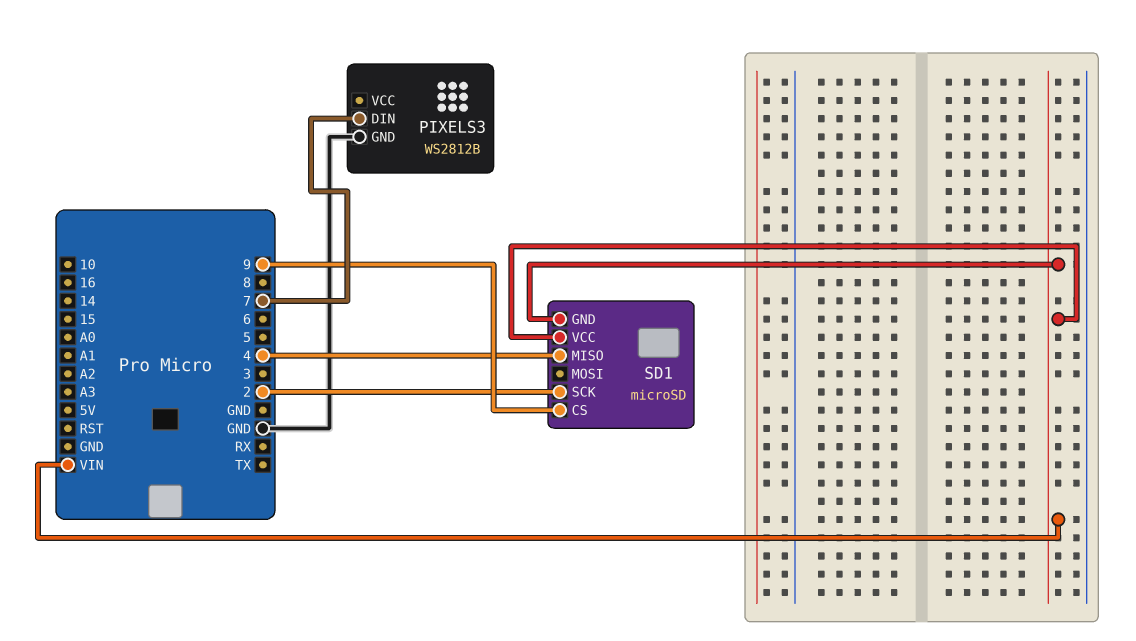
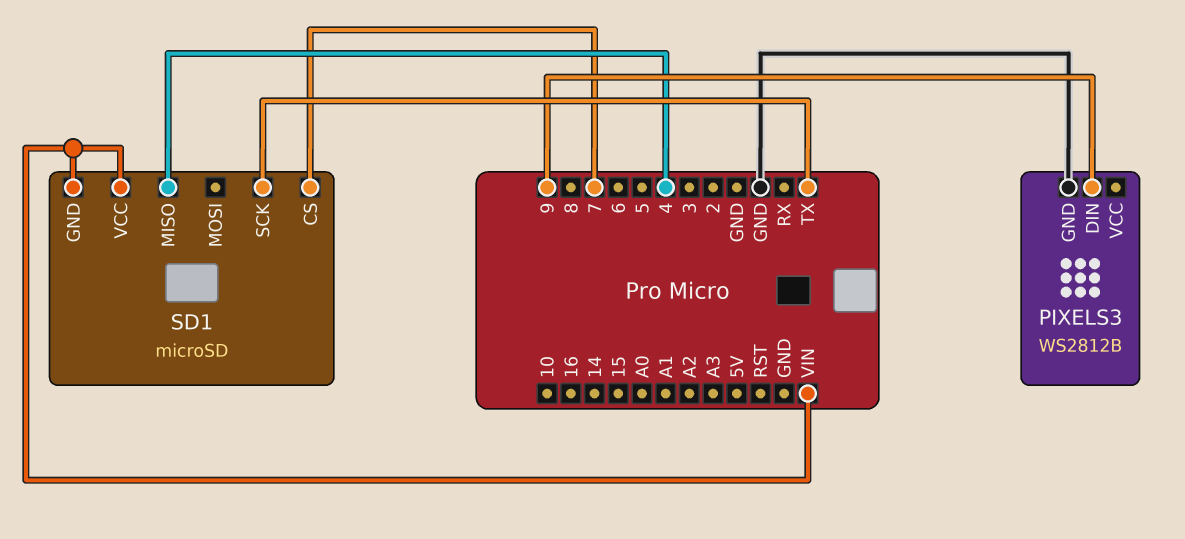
PIXELS3 pin DIN: 7 -> 9
SD1 pin CS: 9 -> 7
SD1 pin SCK: 2 -> TX

